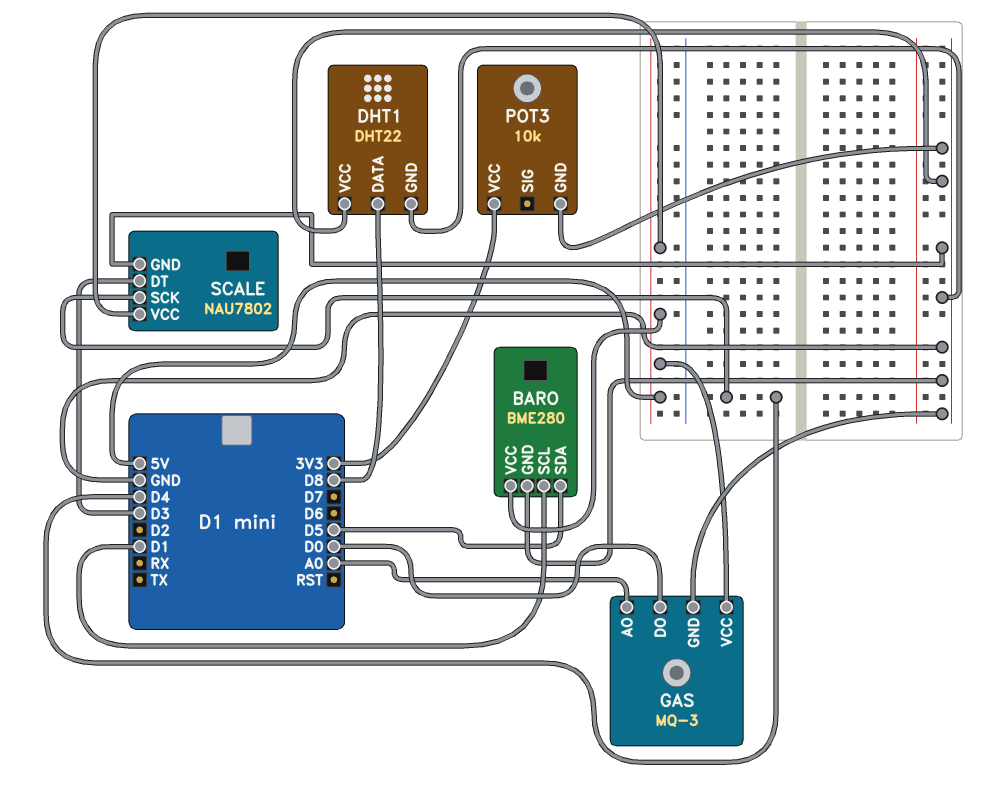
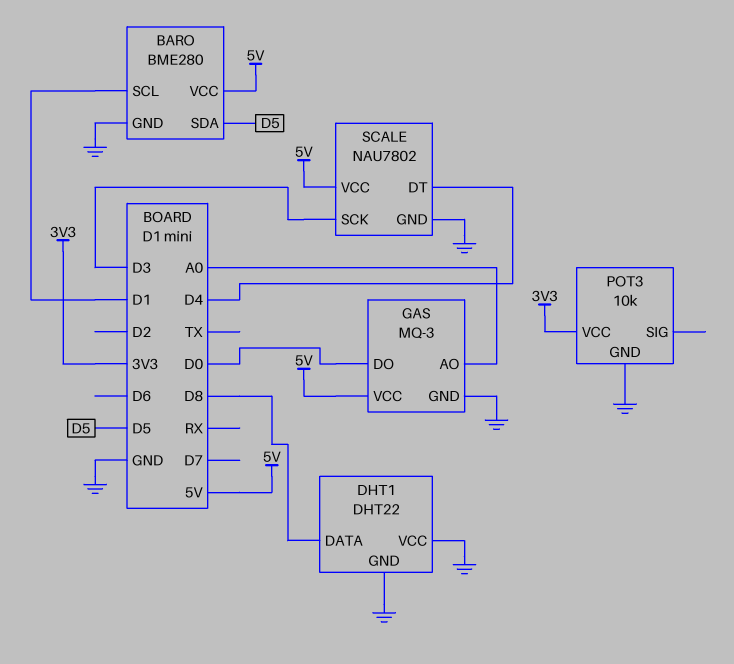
SCALE pin DT: D3 -> D4
SCALE pin SCK: D4 -> D3

